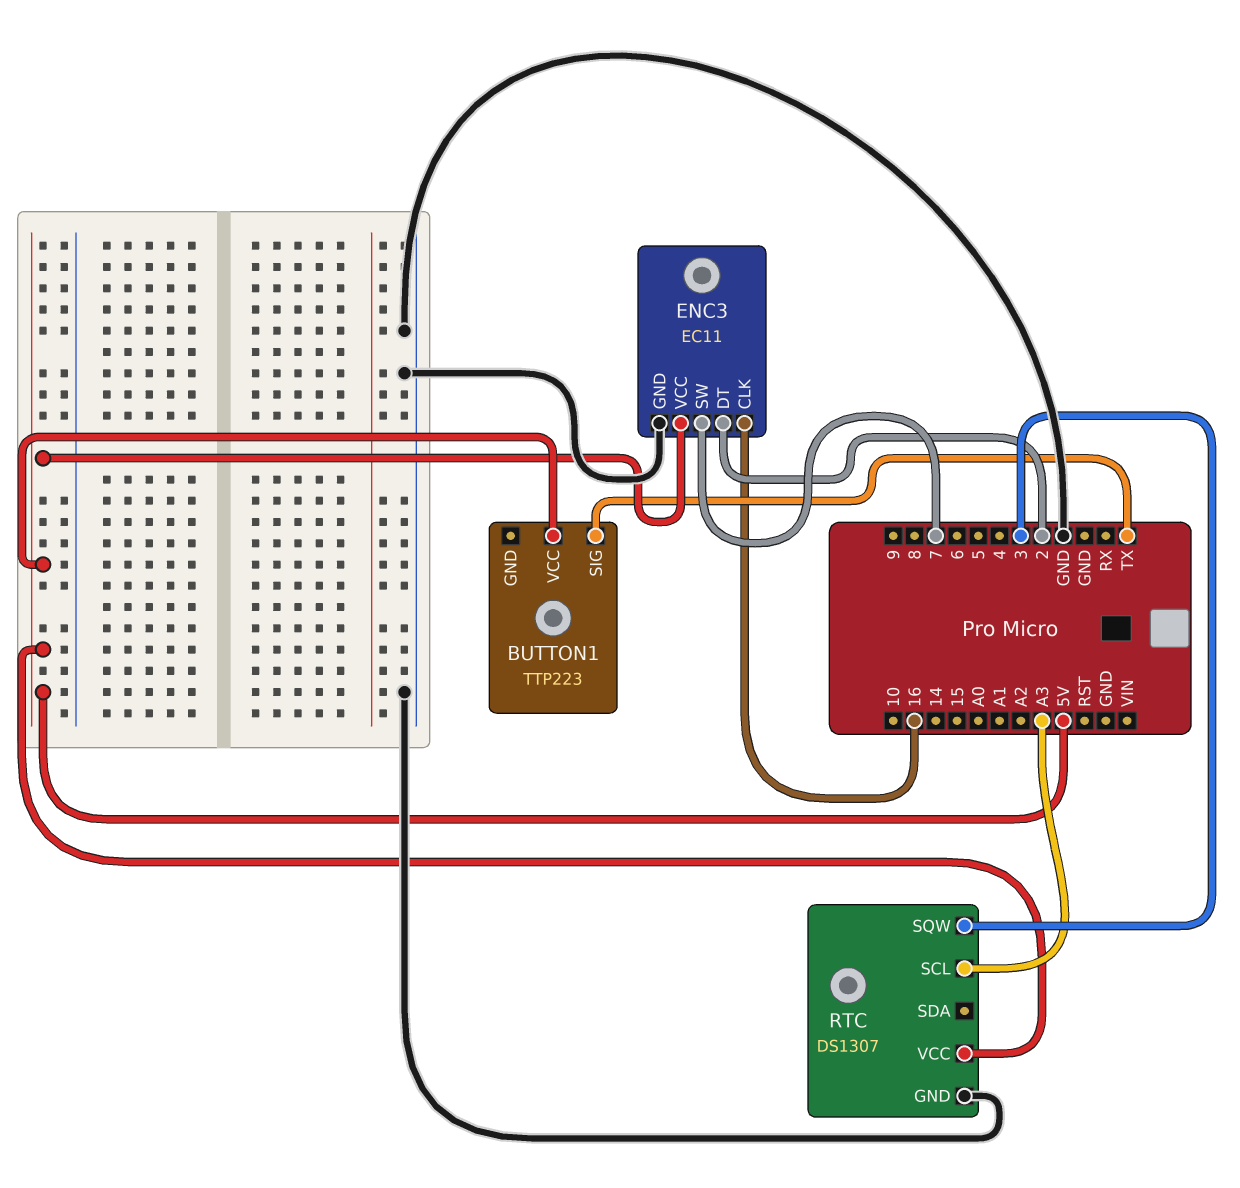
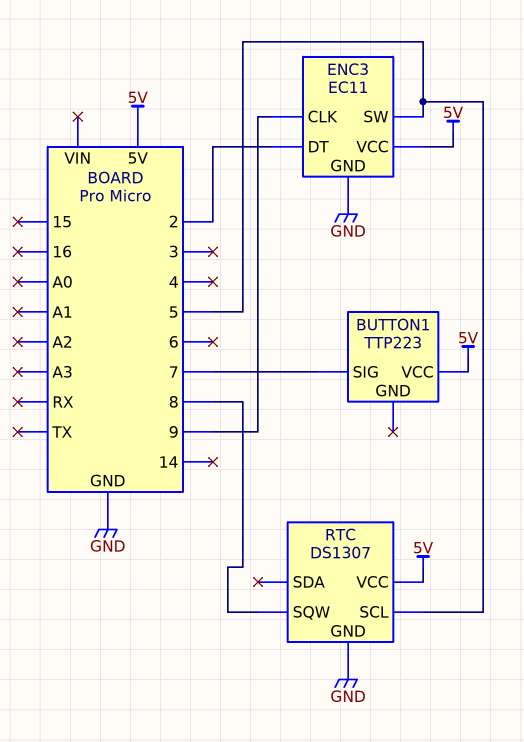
BUTTON1 pin SIG: TX -> 7
ENC3 pin CLK: 16 -> 9
ENC3 pin SW: 7 -> 5
RTC pin SCL: A3 -> 5
RTC pin SQW: 3 -> 8

